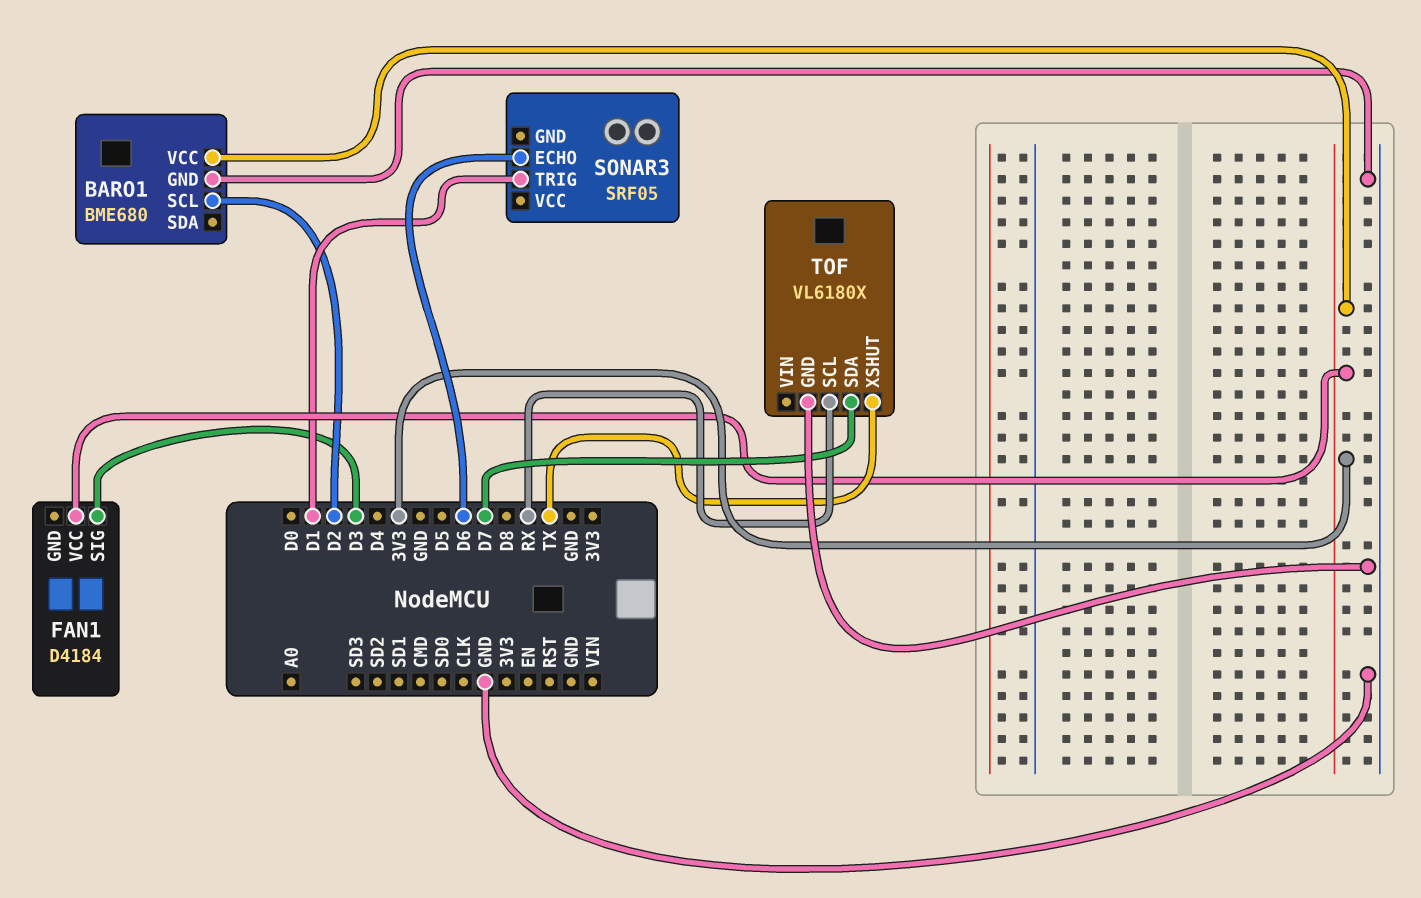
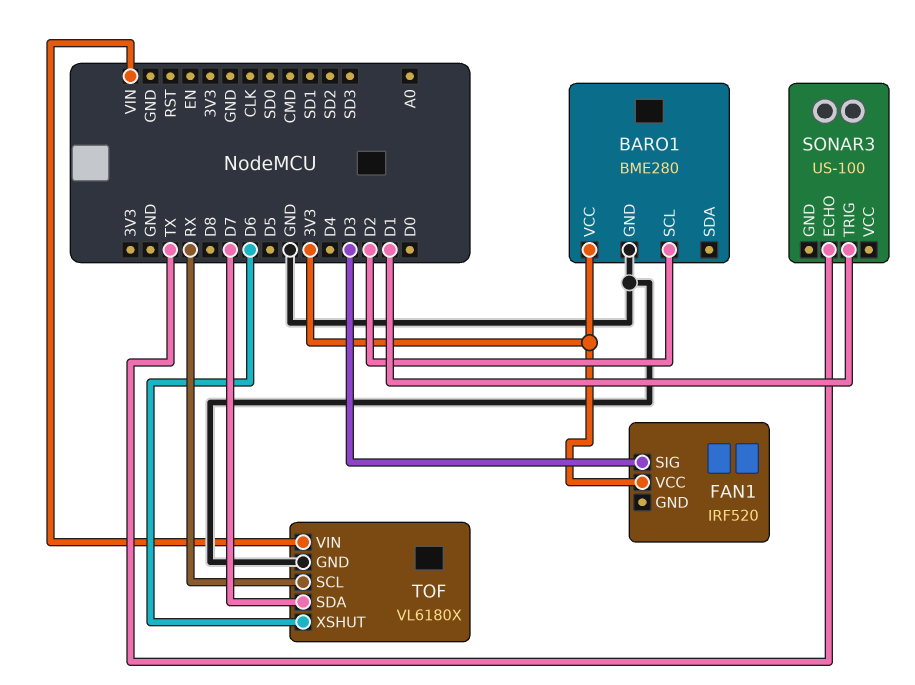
BARO1: BME680 -> BME280
FAN1: D4184 -> IRF520
SONAR3: SRF05 -> US-100
SONAR3 pin ECHO: D6 -> TX
TOF pin VIN: none -> VIN
TOF pin XSHUT: TX -> D6

